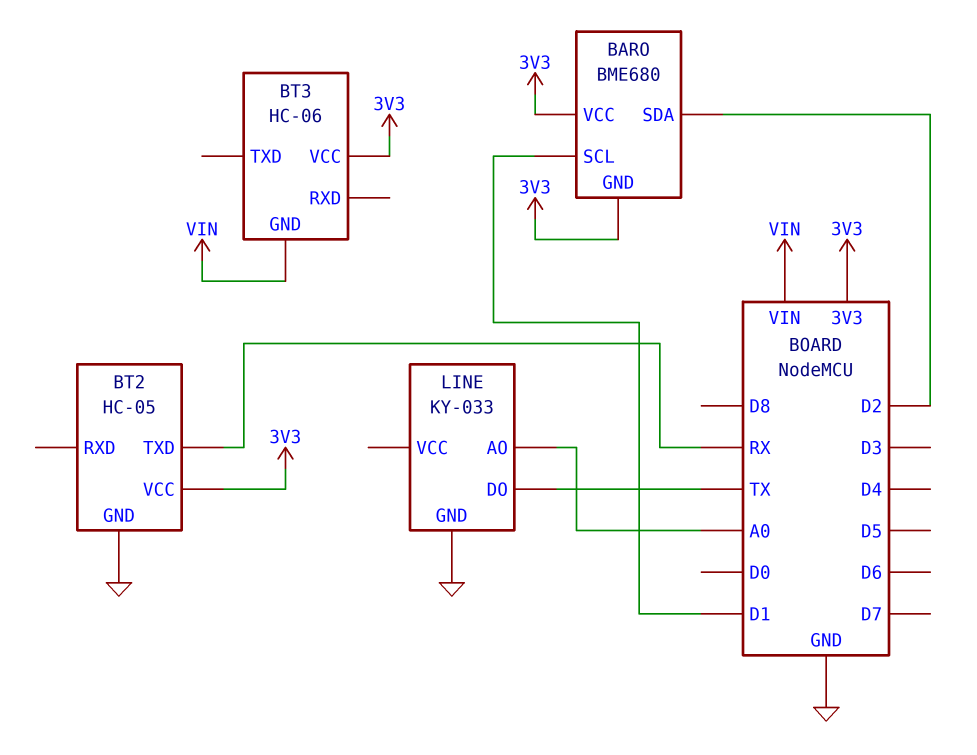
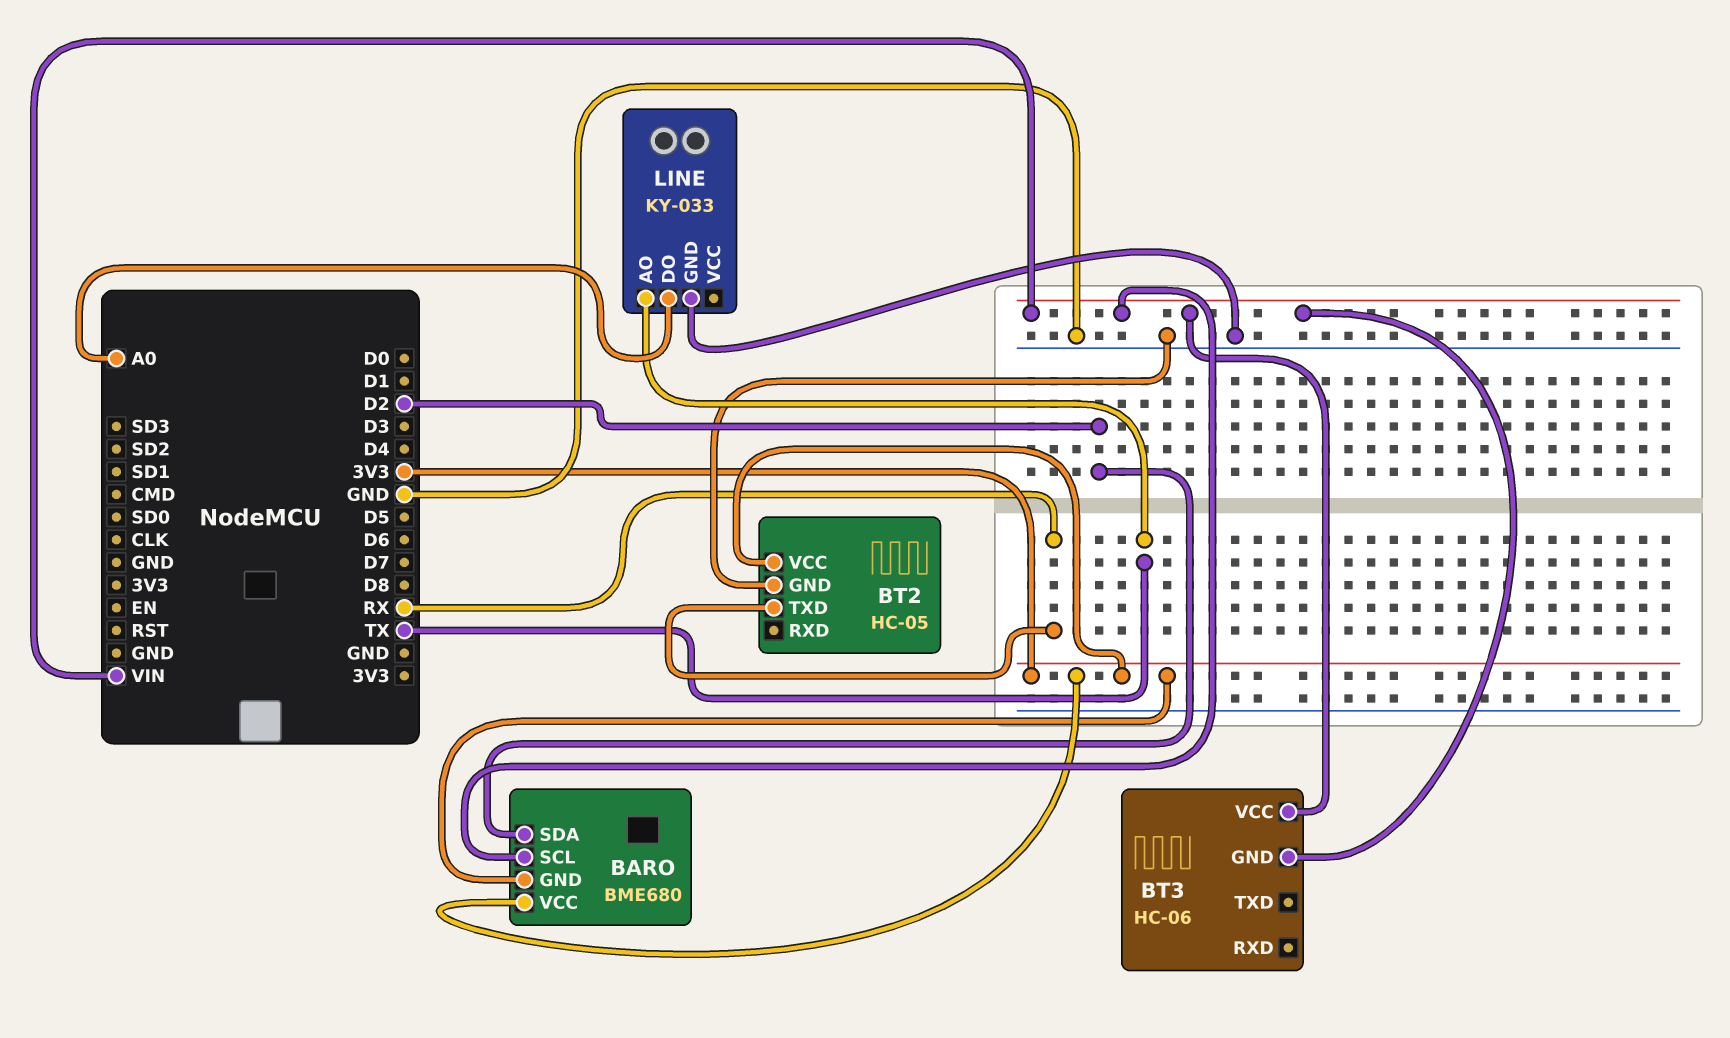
BARO pin SCL: D1 -> VIN
BT3 pin VCC: 3V3 -> VIN
LINE pin AO: A0 -> TX
LINE pin DO: TX -> A0

